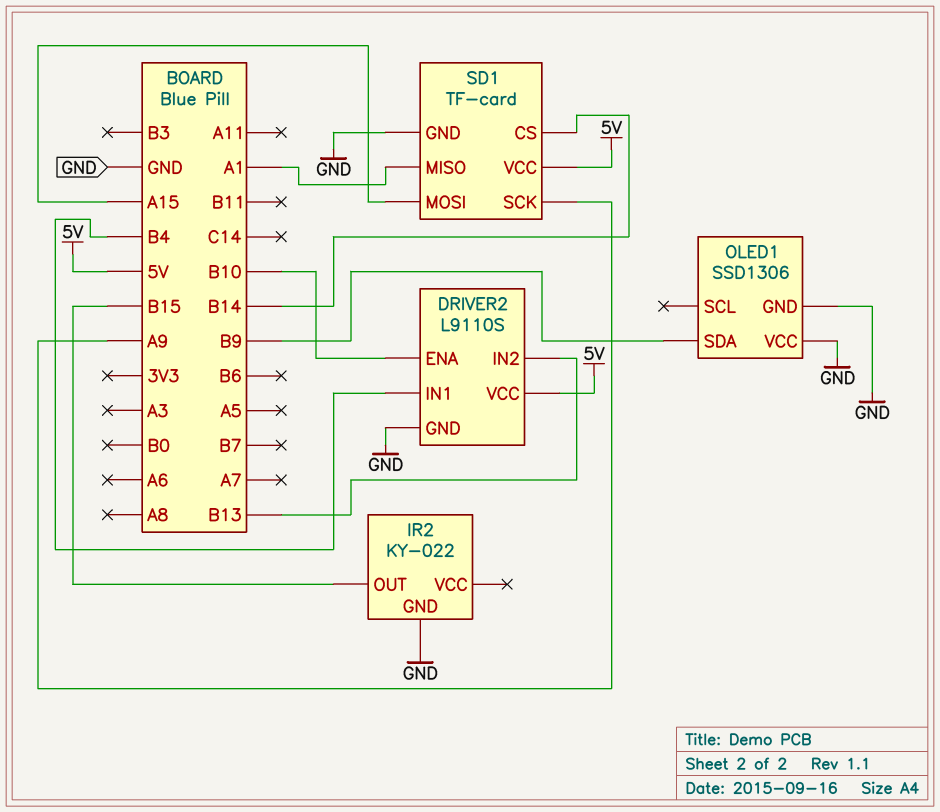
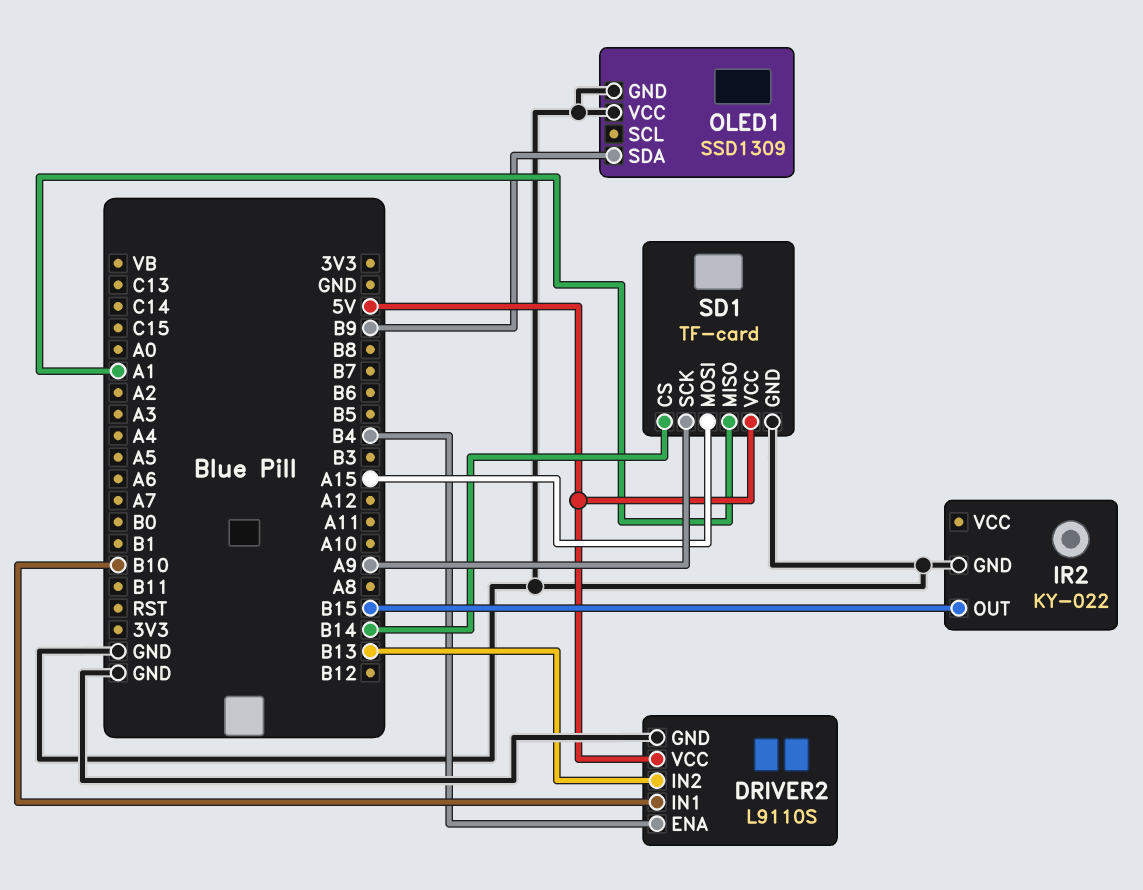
DRIVER2 pin ENA: B10 -> B4
DRIVER2 pin IN1: B4 -> B10
OLED1: SSD1306 -> SSD1309

